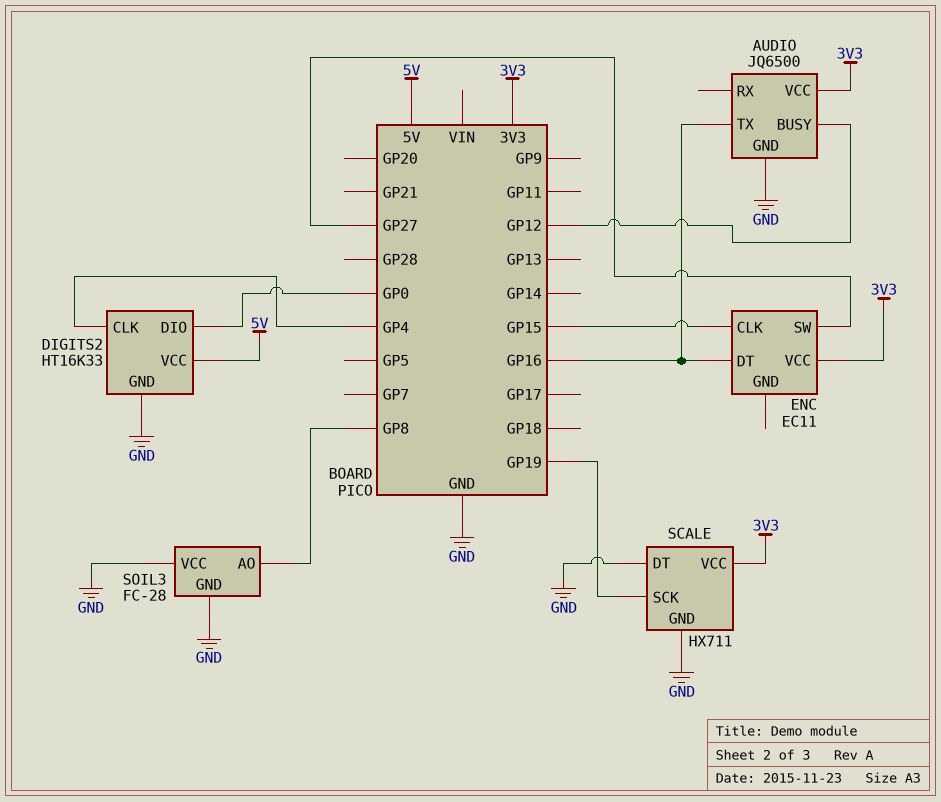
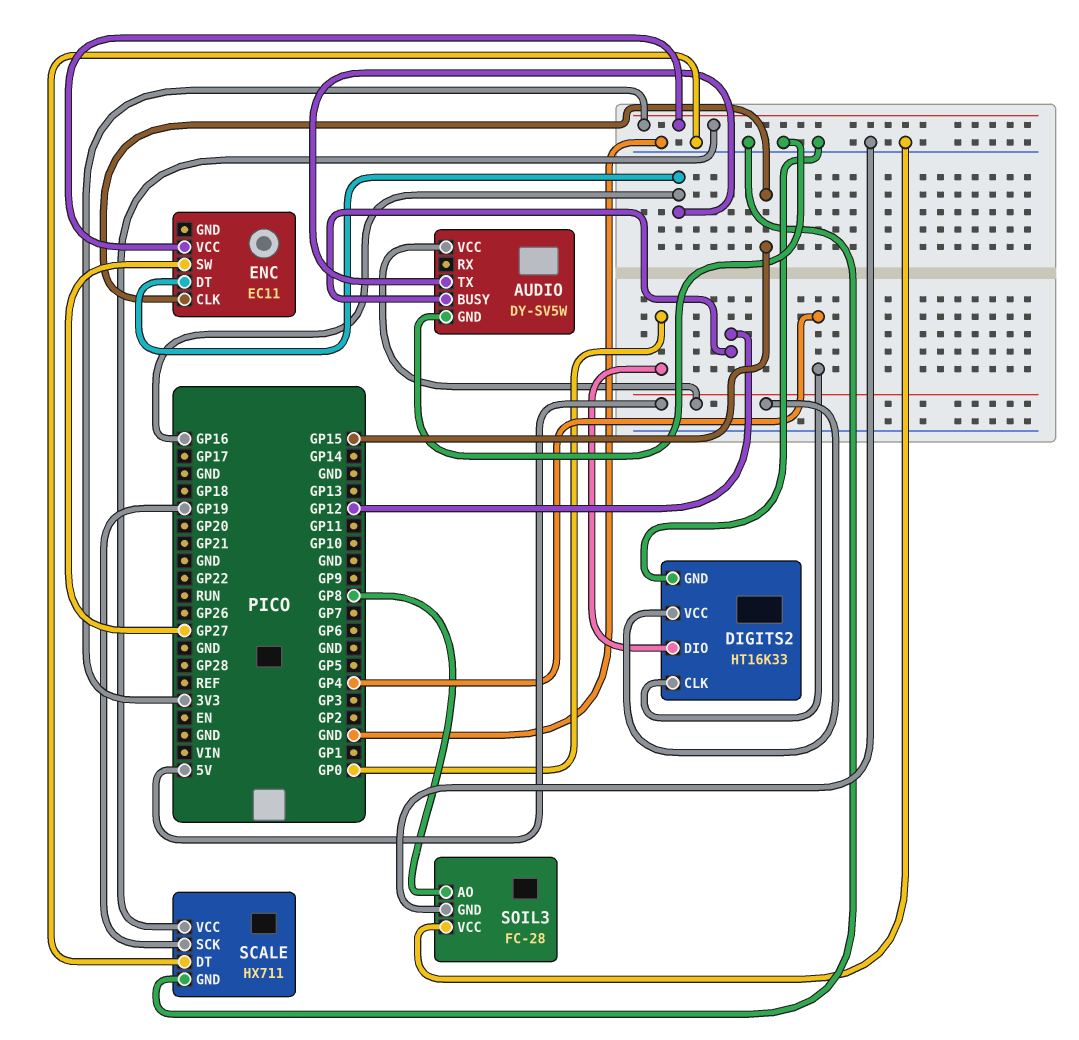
AUDIO: JQ6500 -> DY-SV5W
AUDIO pin VCC: 3V3 -> 5V

